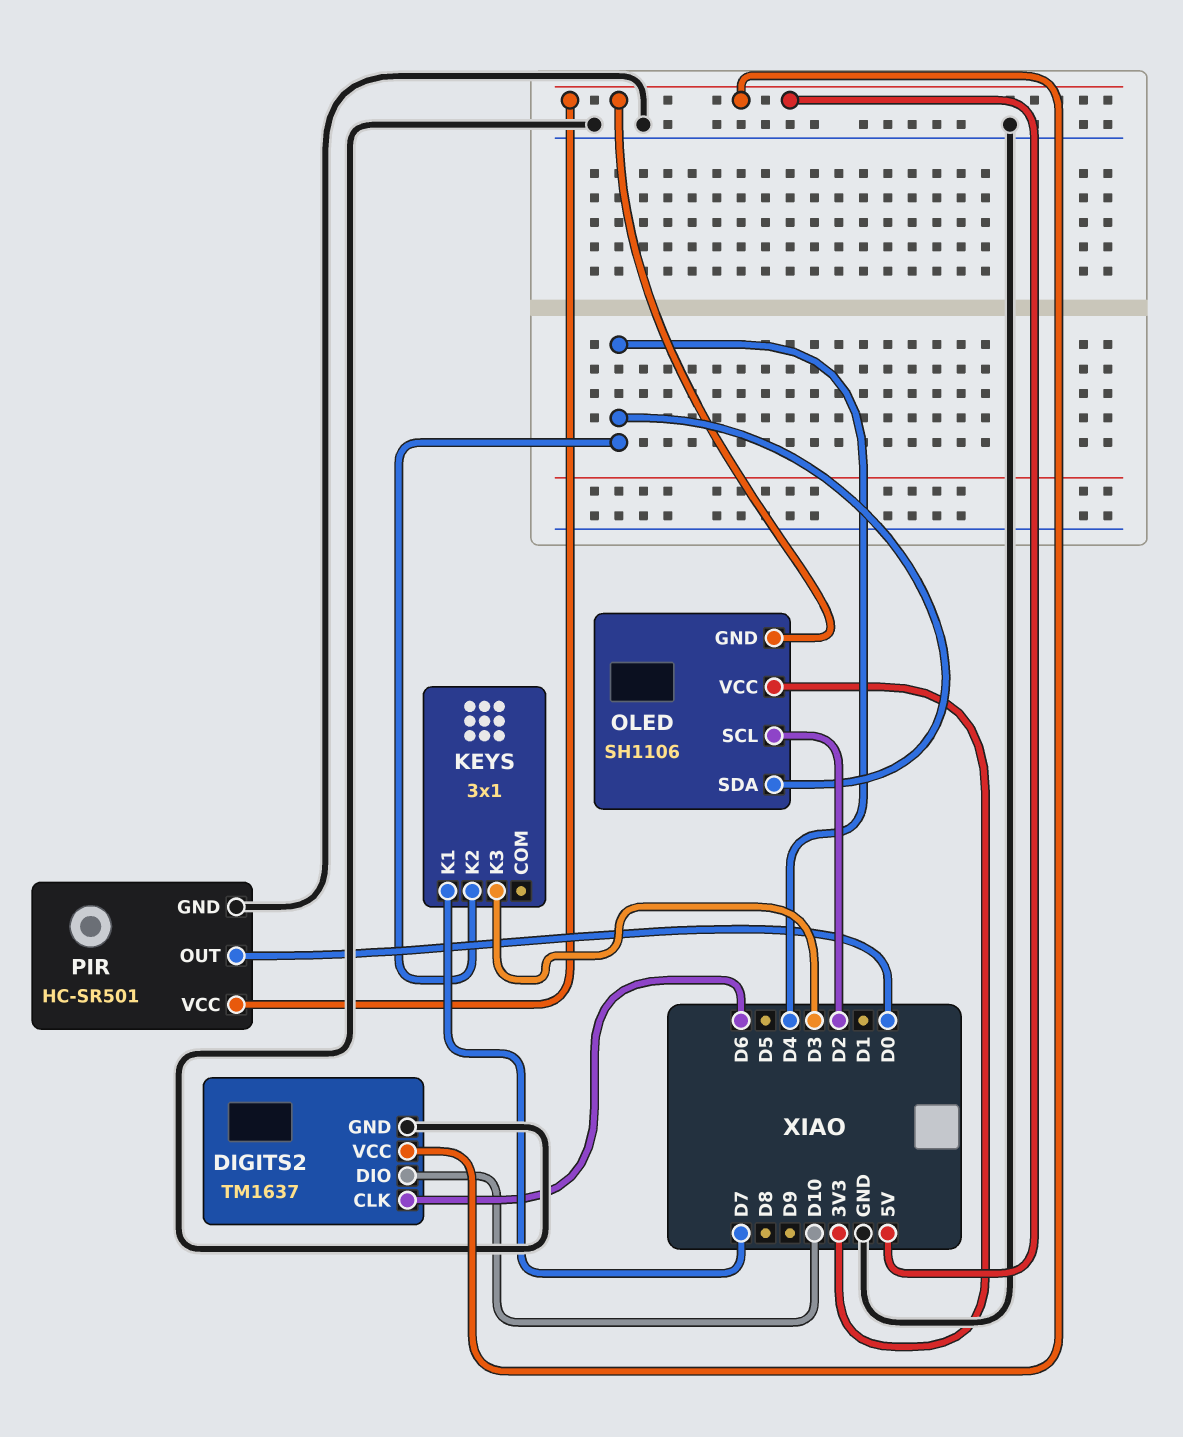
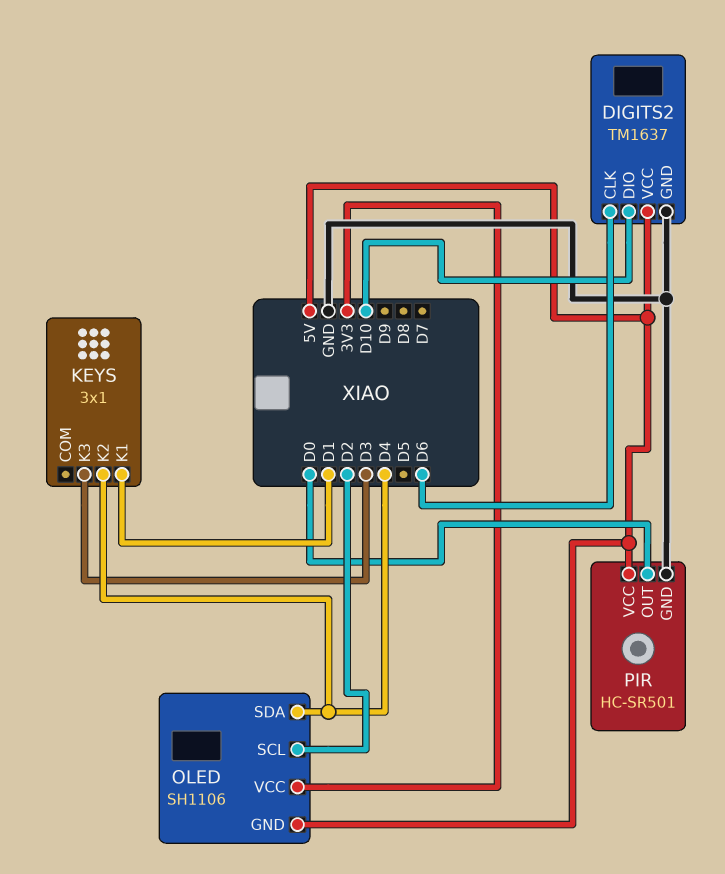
KEYS pin K1: D7 -> D1

